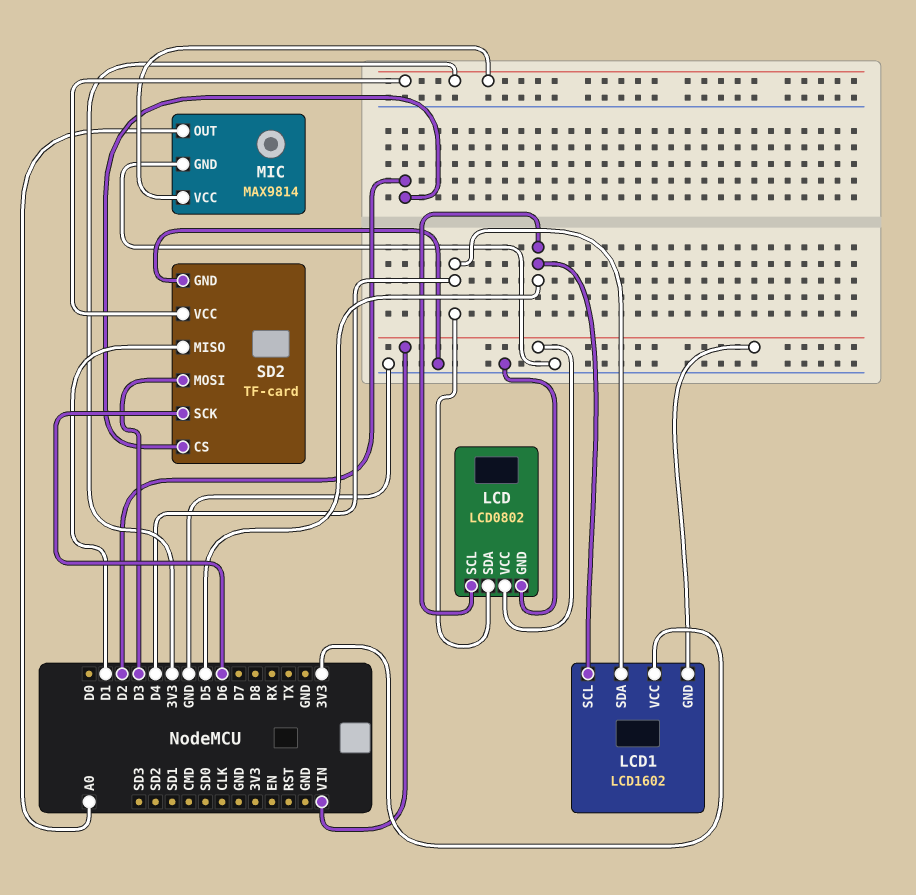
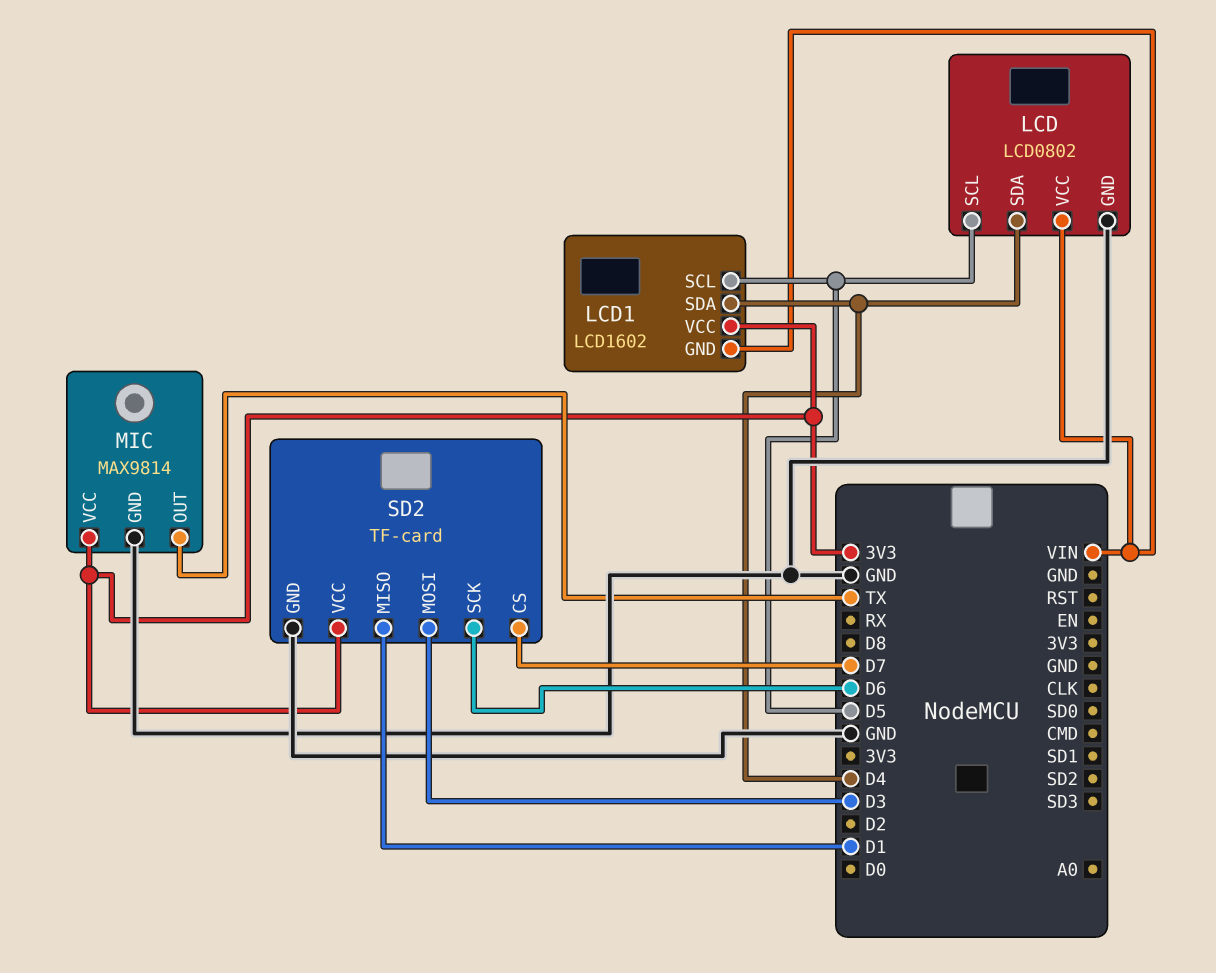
MIC pin OUT: A0 -> TX
SD2 pin CS: D2 -> D7

